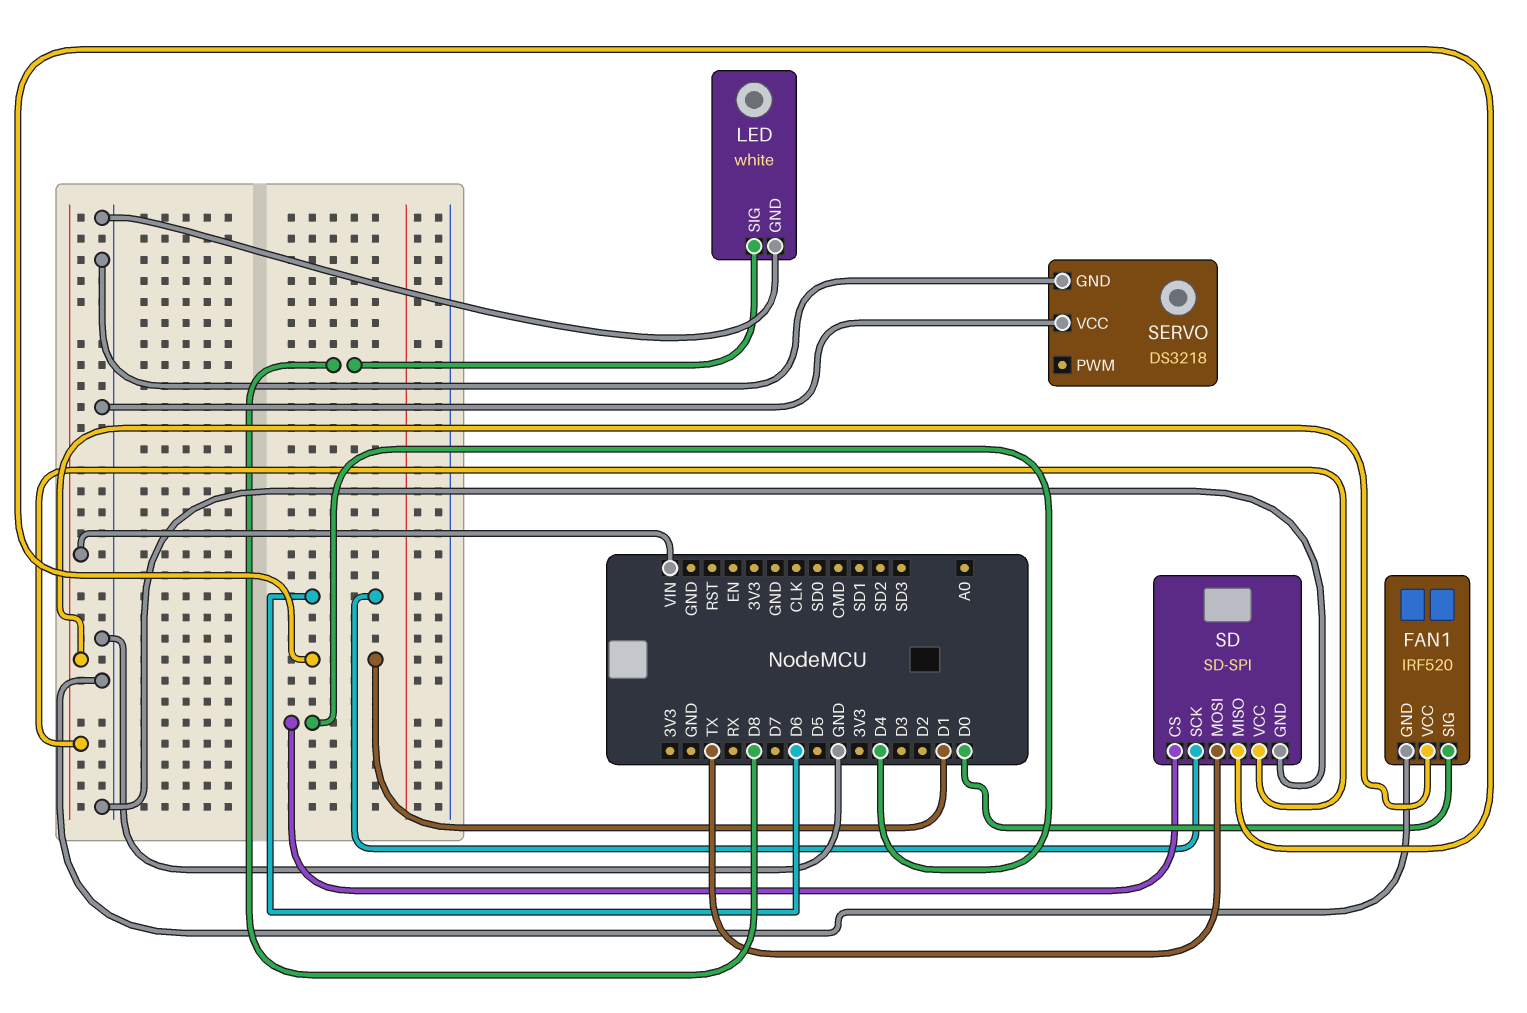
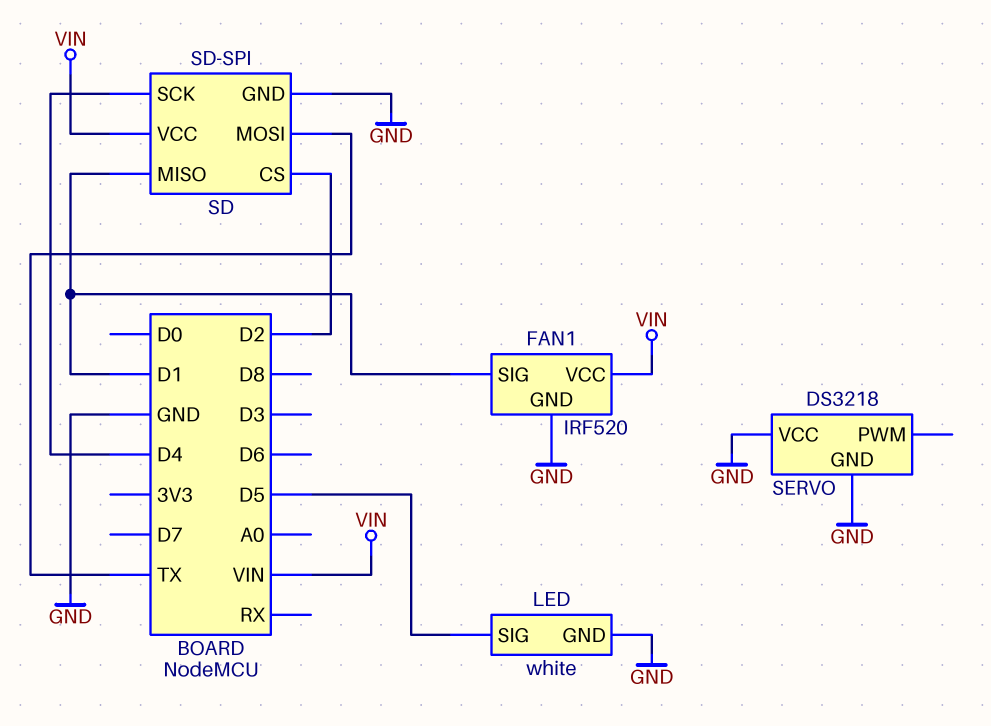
FAN1 pin SIG: D0 -> D1
LED pin SIG: D8 -> D5
SD pin CS: D4 -> D2
SD pin SCK: D6 -> D4

